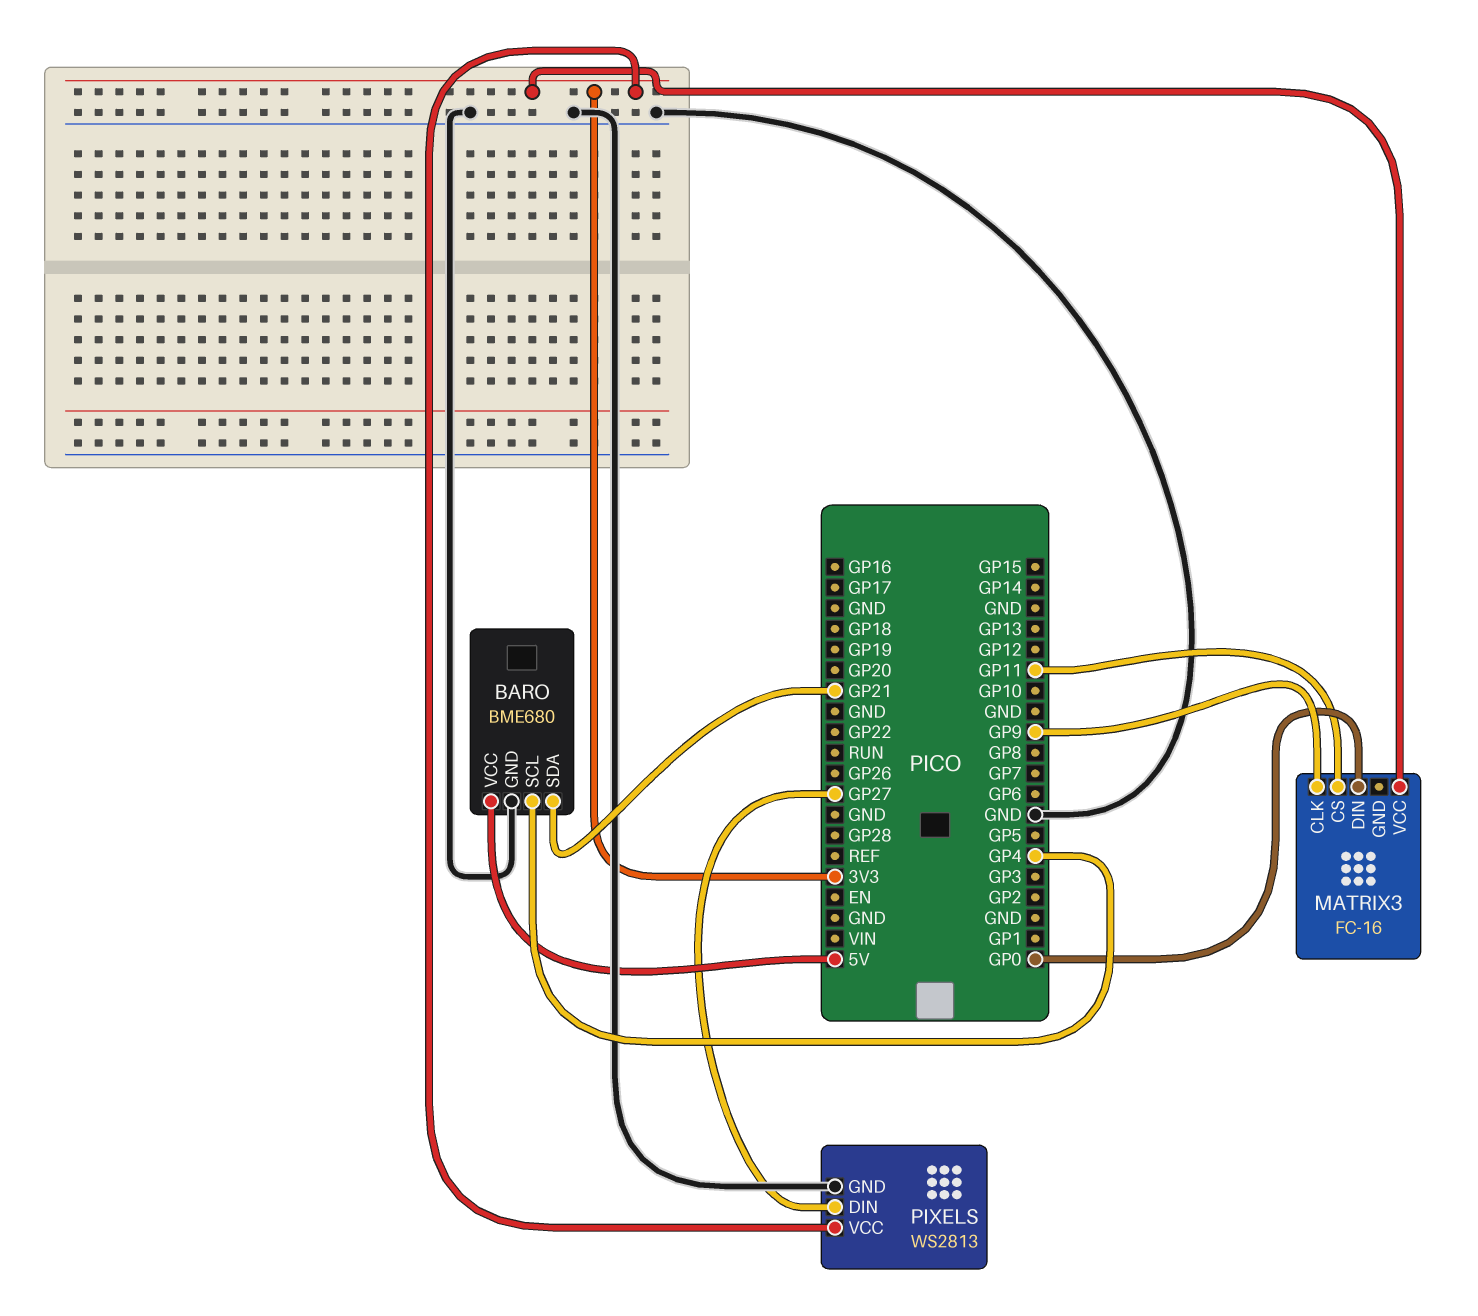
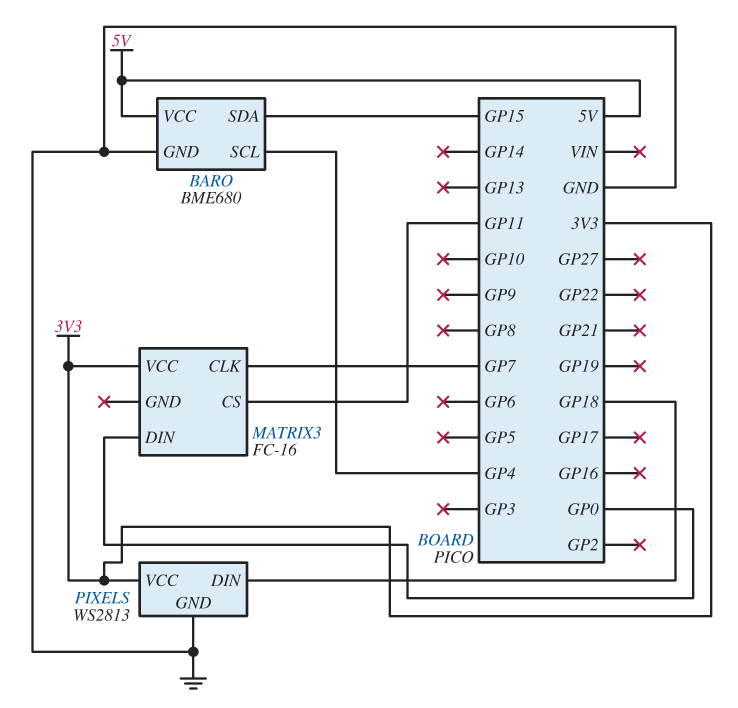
BARO pin SDA: GP21 -> GP15
MATRIX3 pin CLK: GP9 -> GP7
PIXELS pin DIN: GP27 -> GP18

